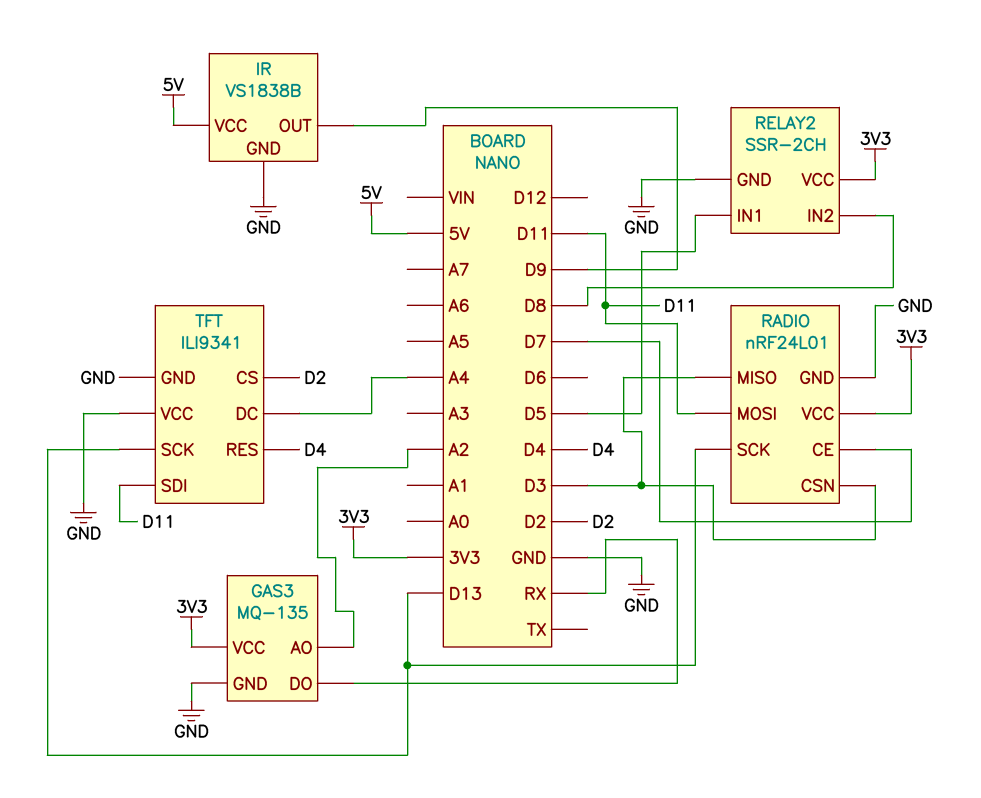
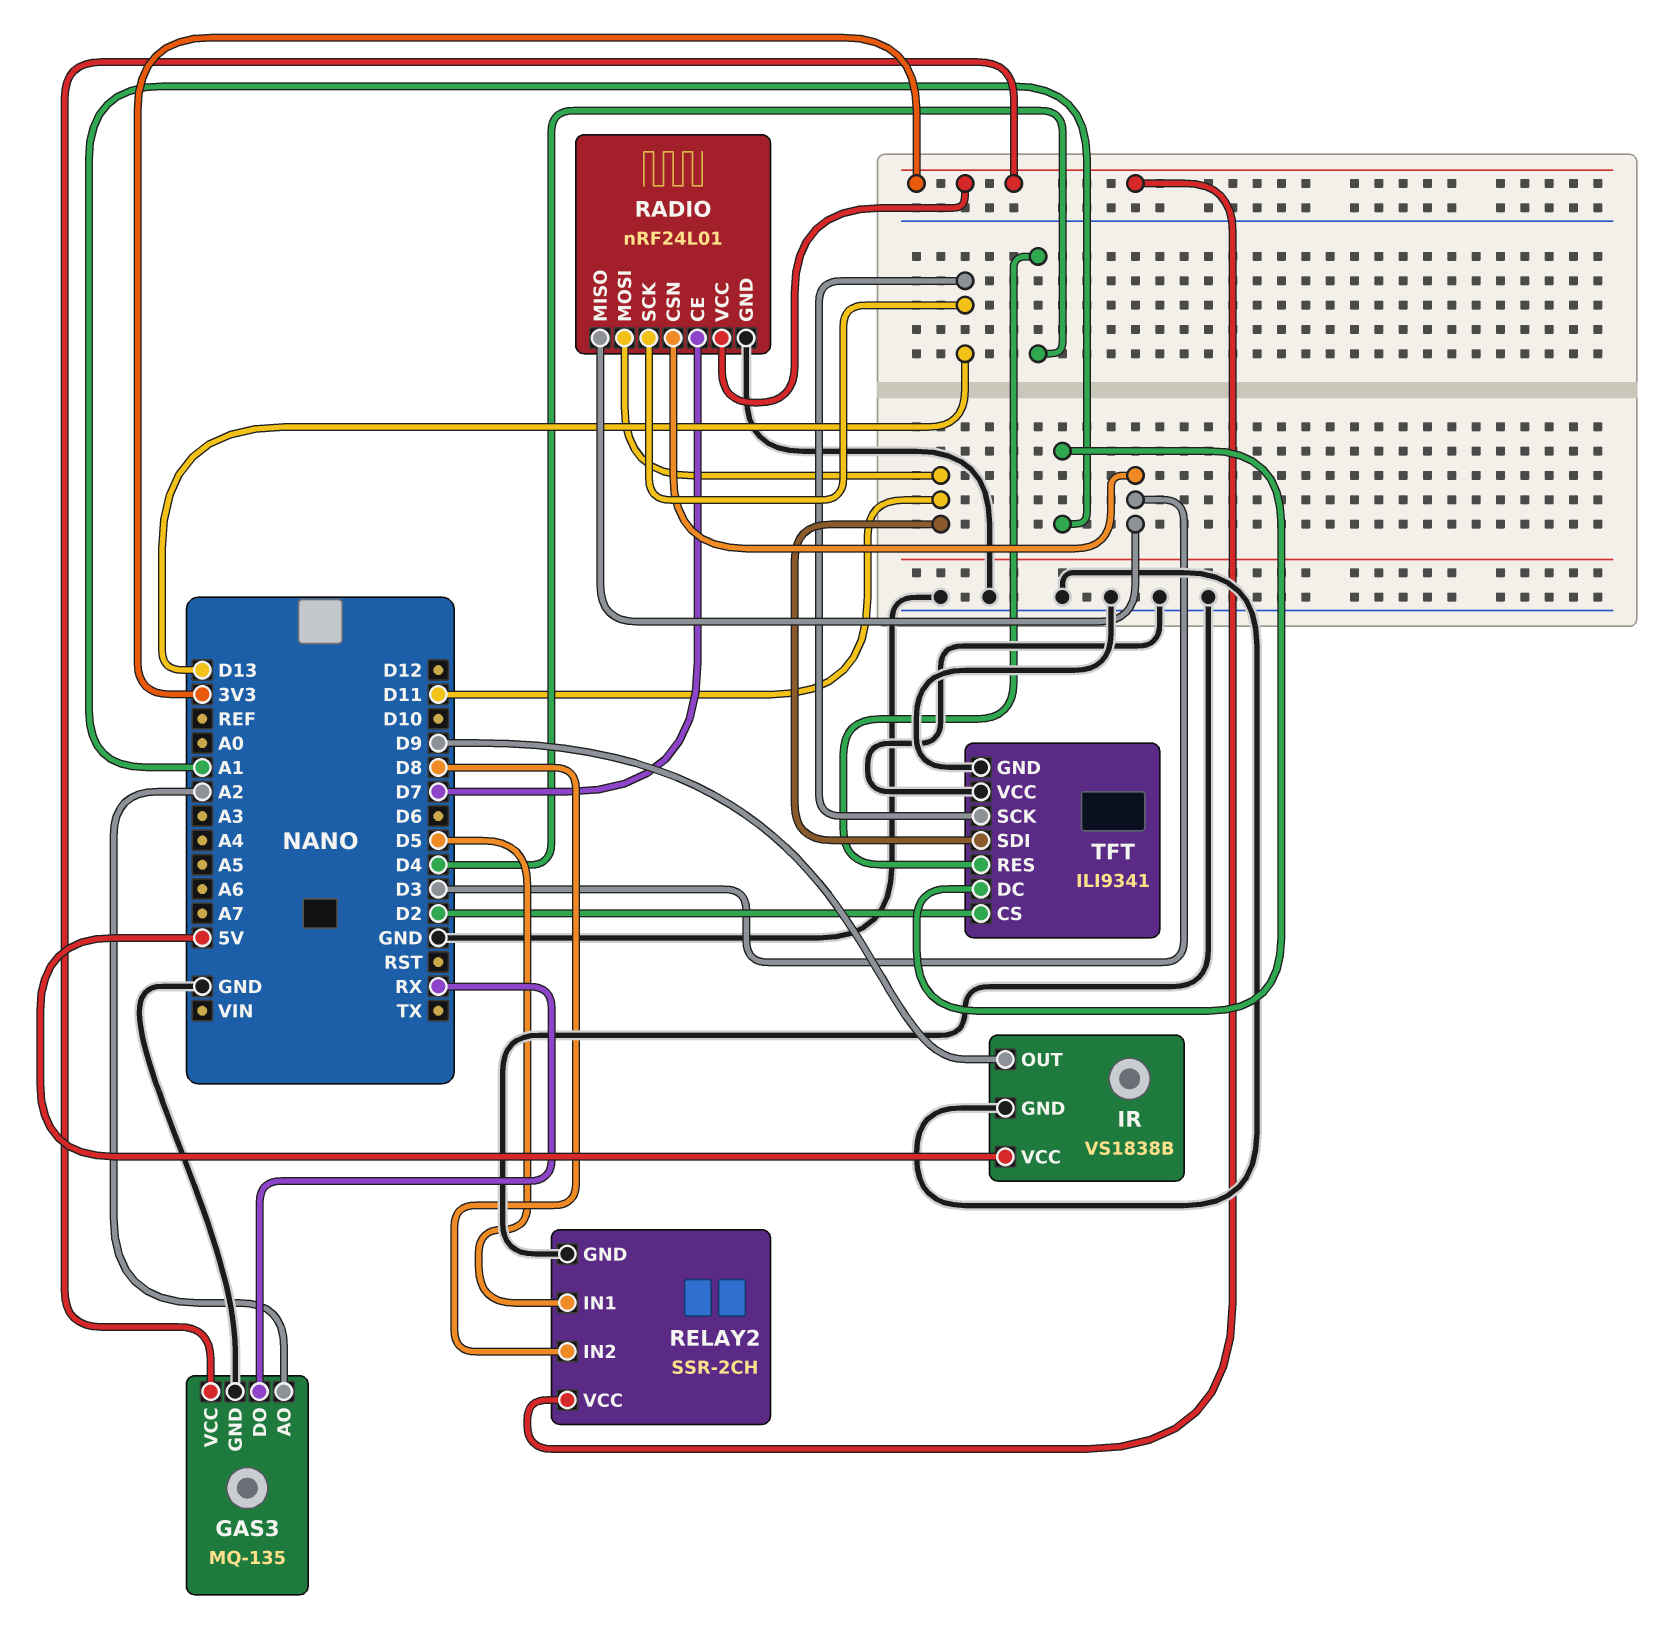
TFT pin DC: A4 -> A1

